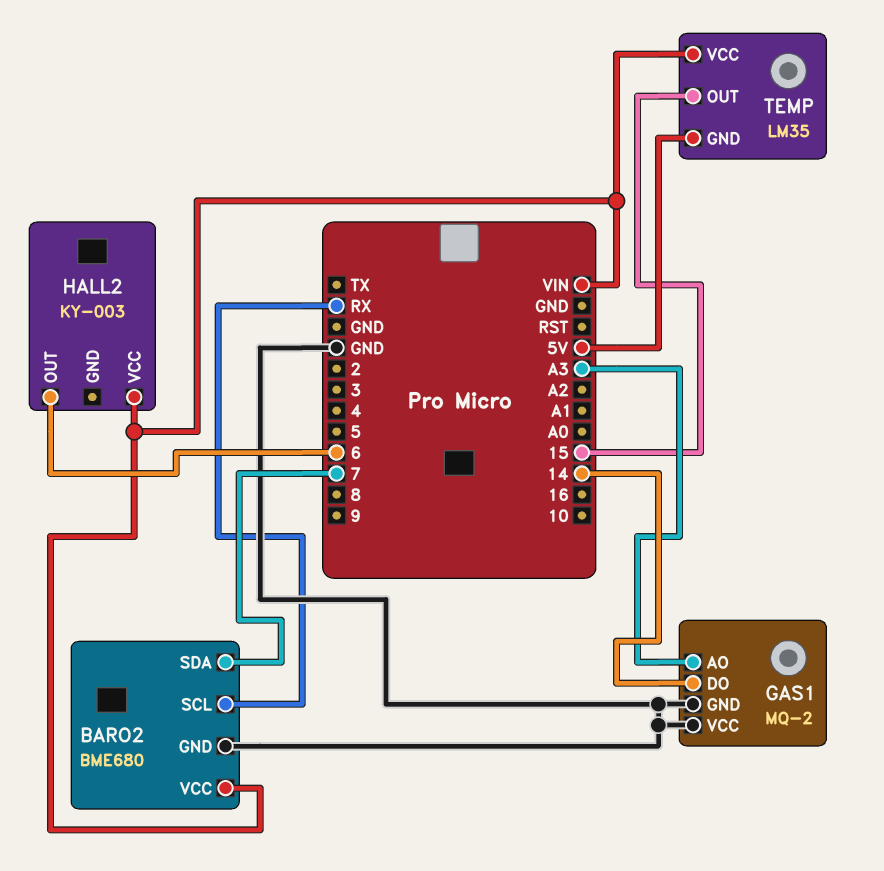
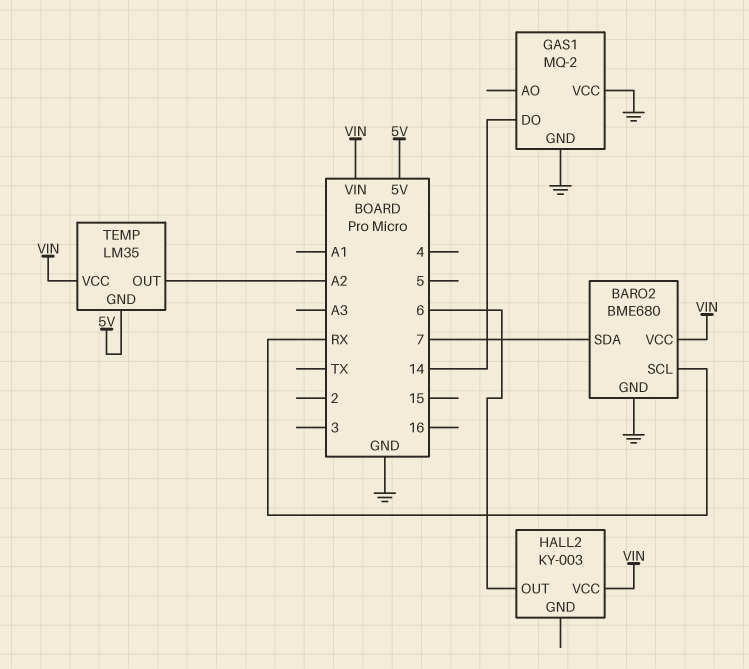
GAS1 pin AO: A3 -> none
TEMP pin OUT: 15 -> A2

